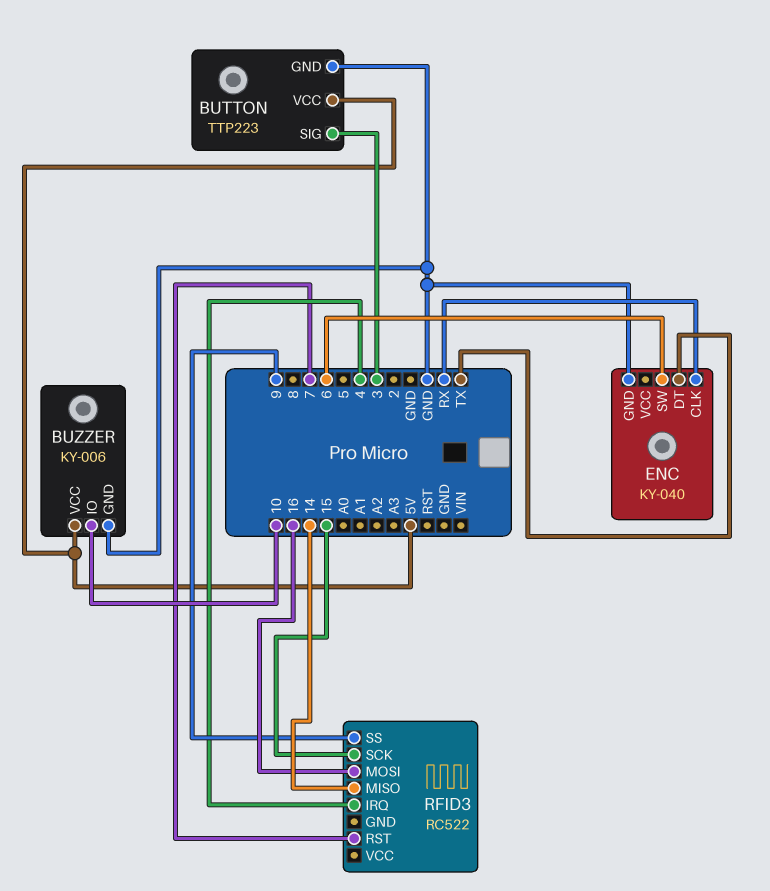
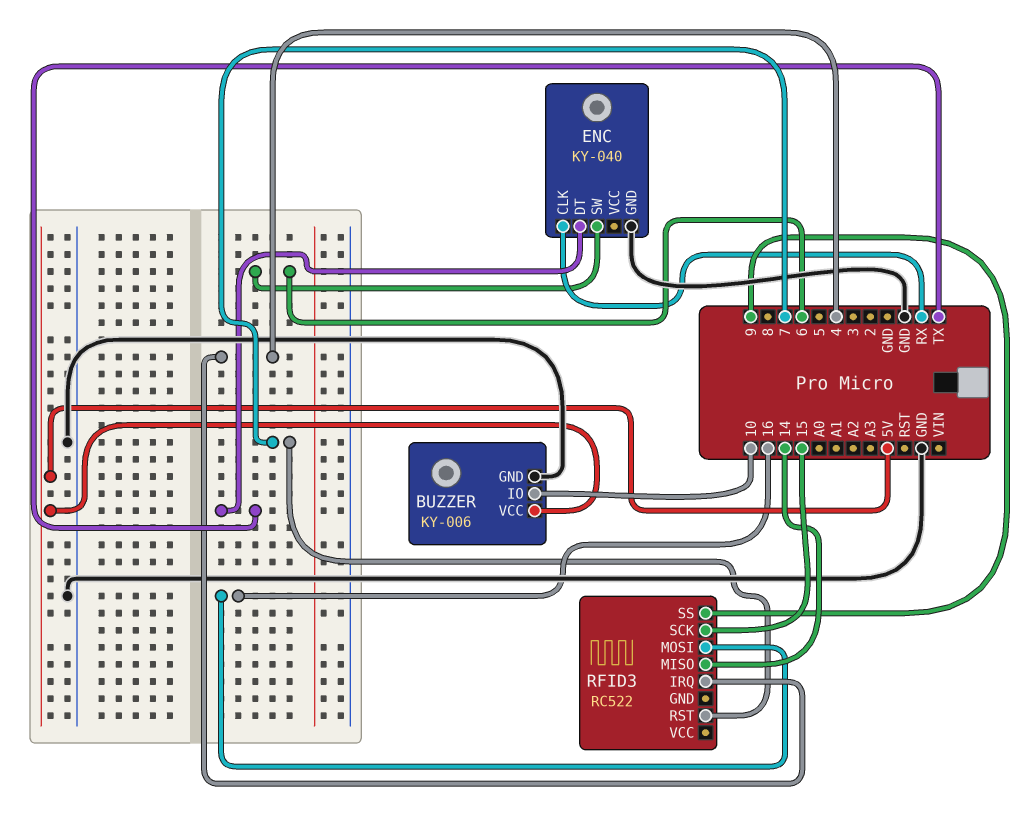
BUTTON: TTP223 -> none
BUTTON pin GND: GND -> none
BUTTON pin SIG: 3 -> none
BUTTON pin VCC: 5V -> none

